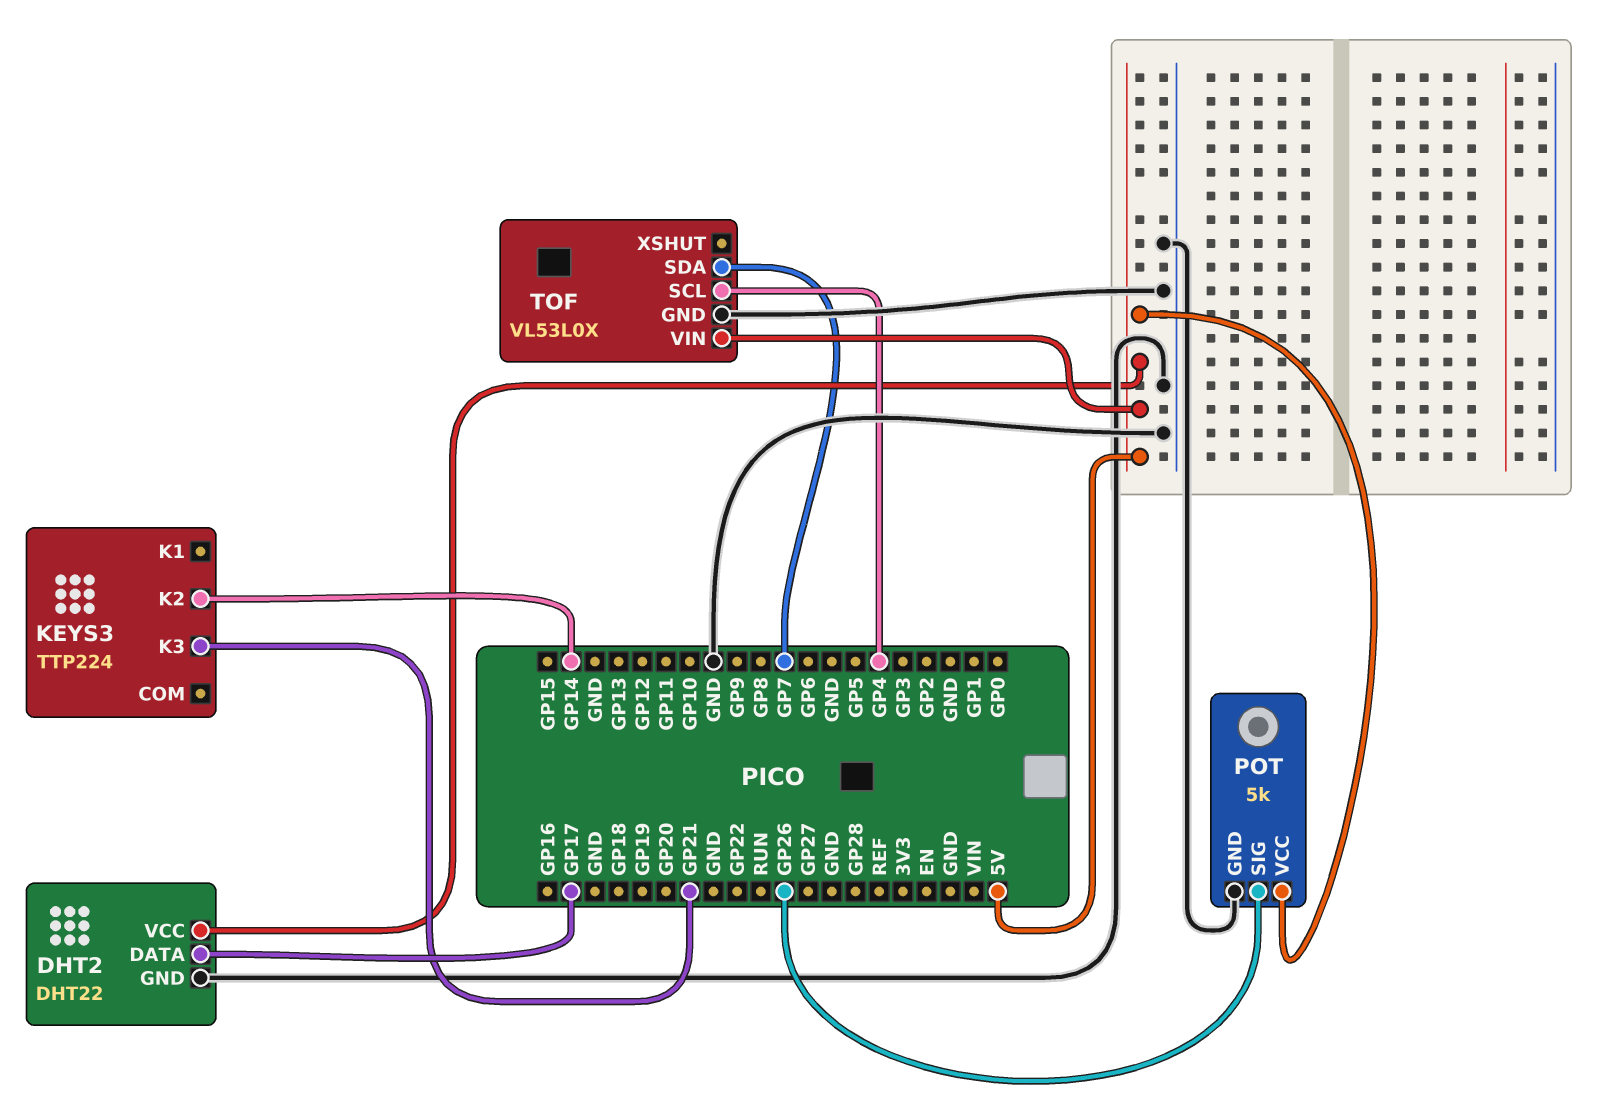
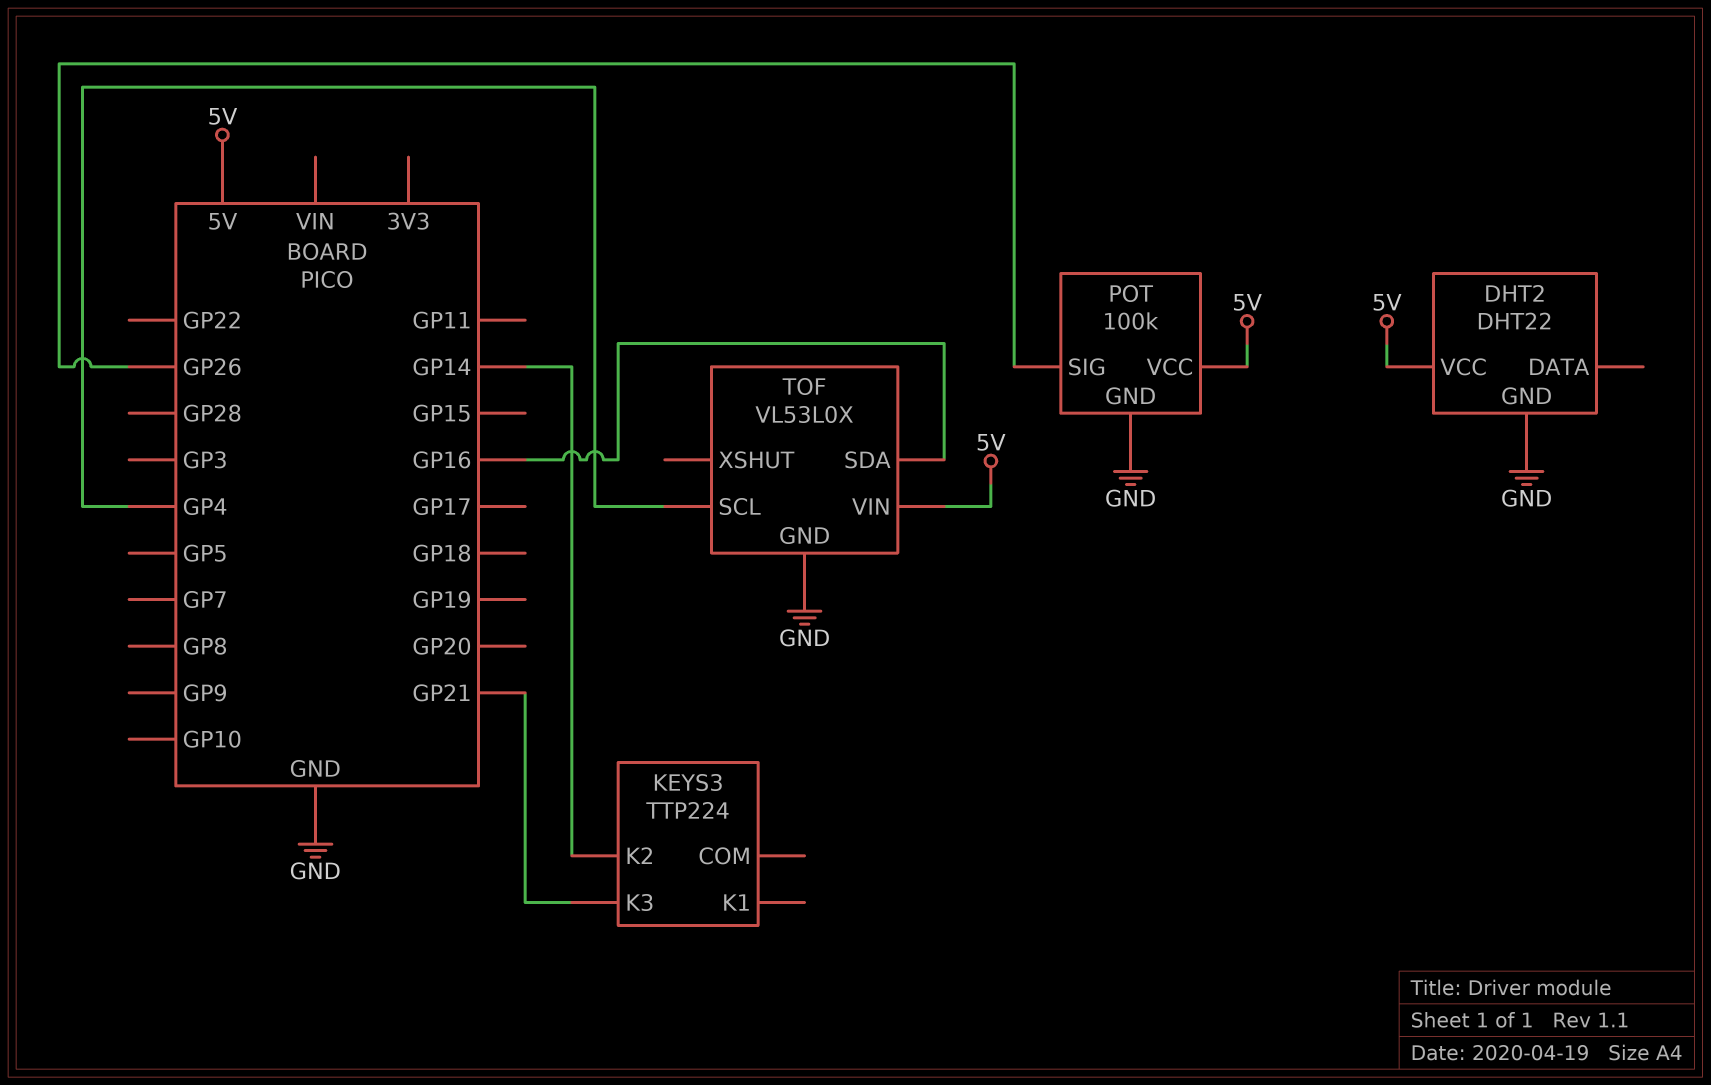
DHT2 pin DATA: GP17 -> none
POT: 5k -> 100k
TOF pin SDA: GP7 -> GP16

